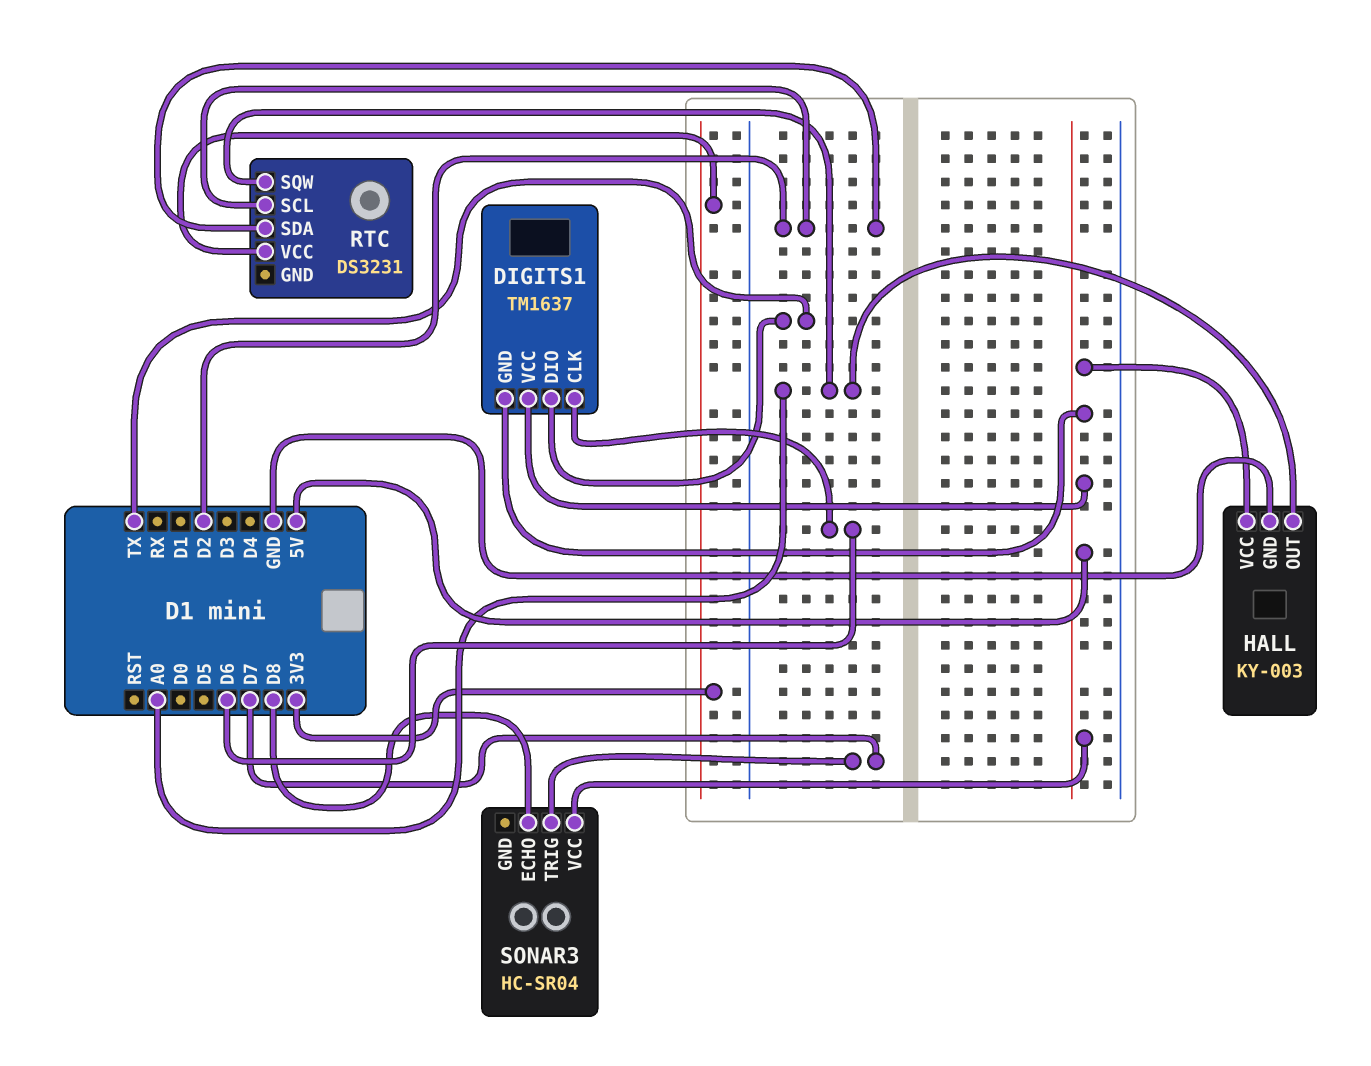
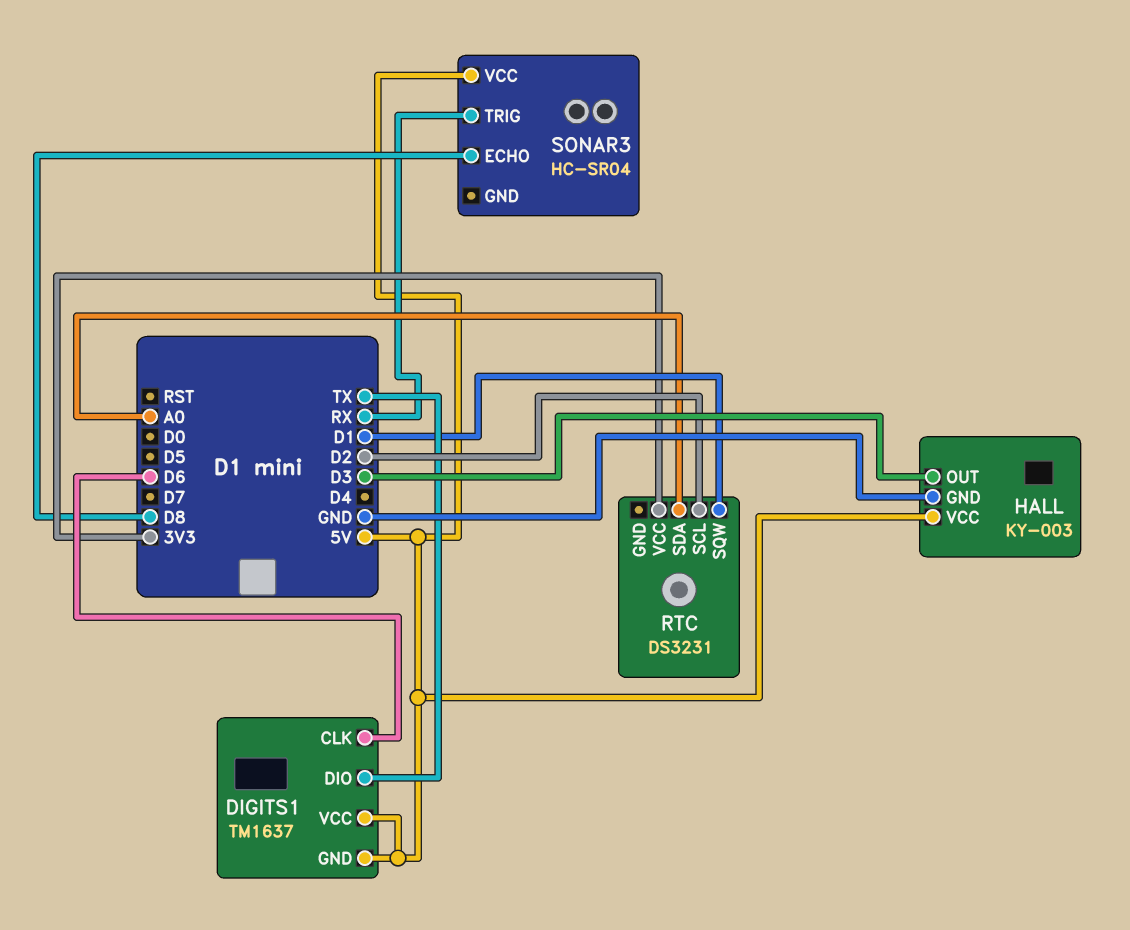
HALL pin OUT: A0 -> D3
RTC pin SDA: D2 -> A0
RTC pin SQW: A0 -> D1
SONAR3 pin TRIG: D7 -> RX

